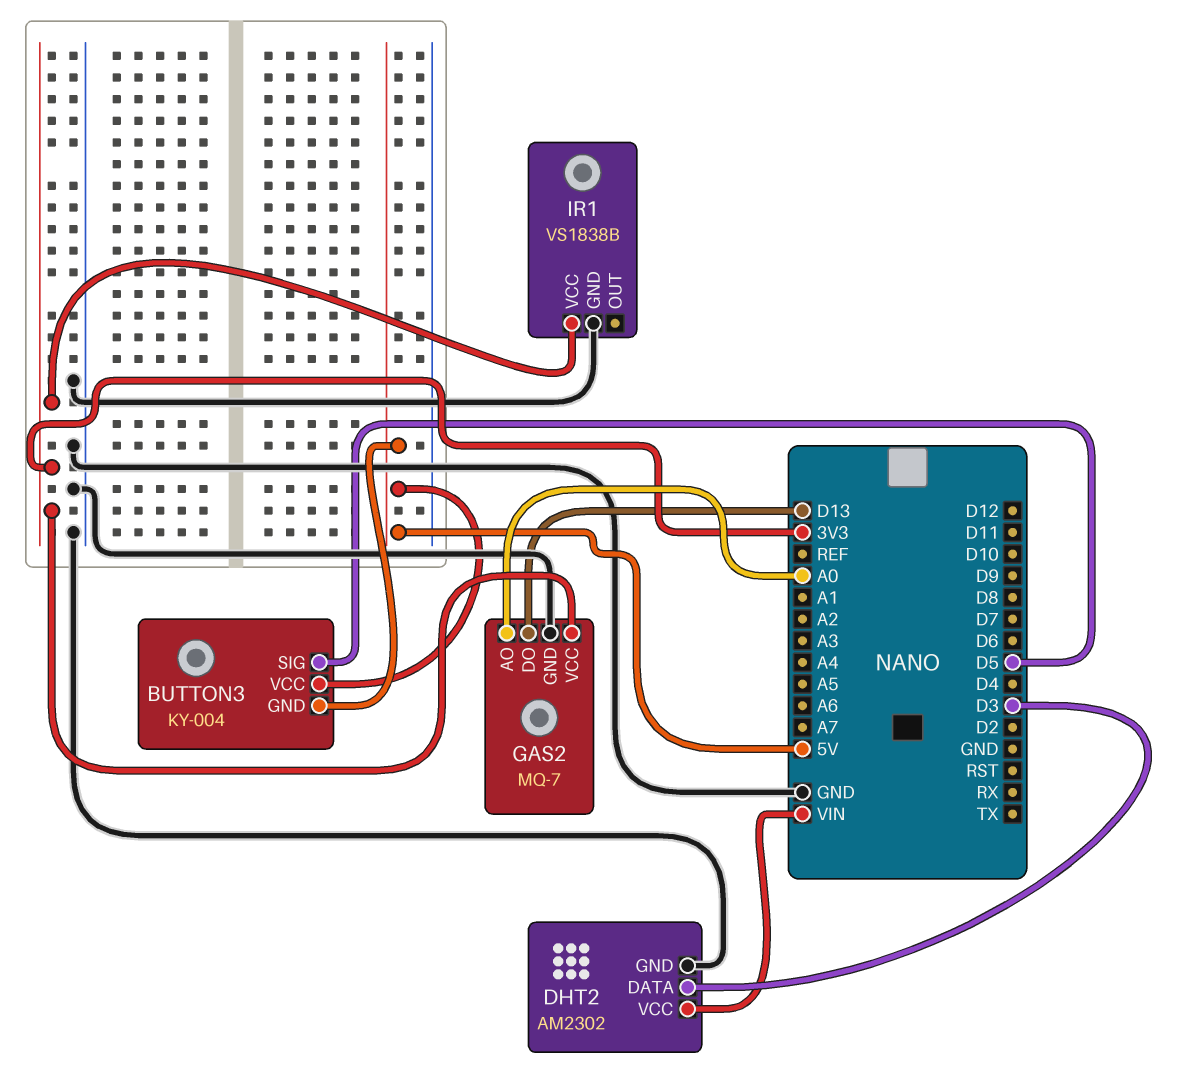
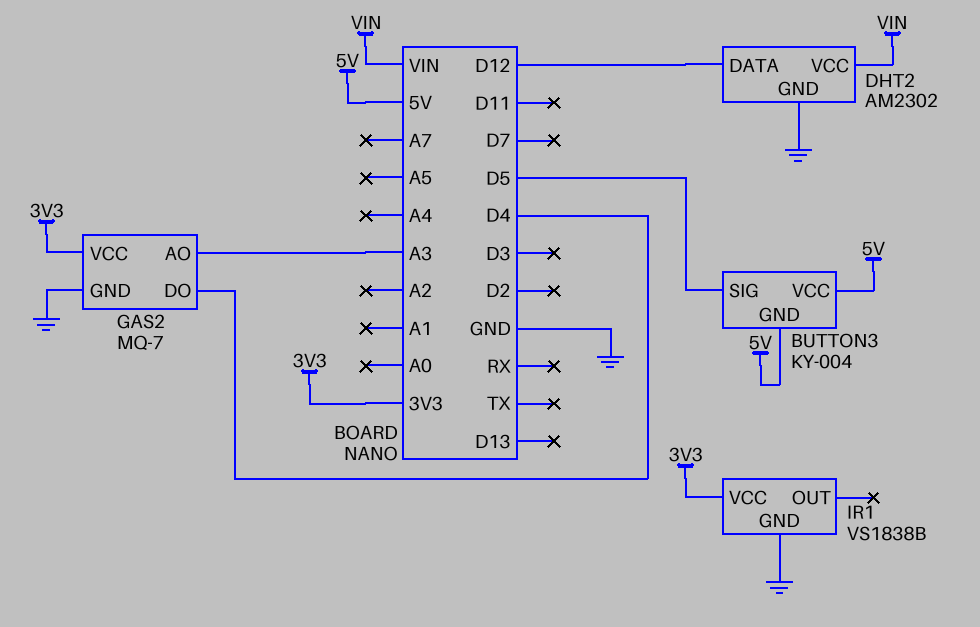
DHT2 pin DATA: D3 -> D12
GAS2 pin AO: A0 -> A3
GAS2 pin DO: D13 -> D4

